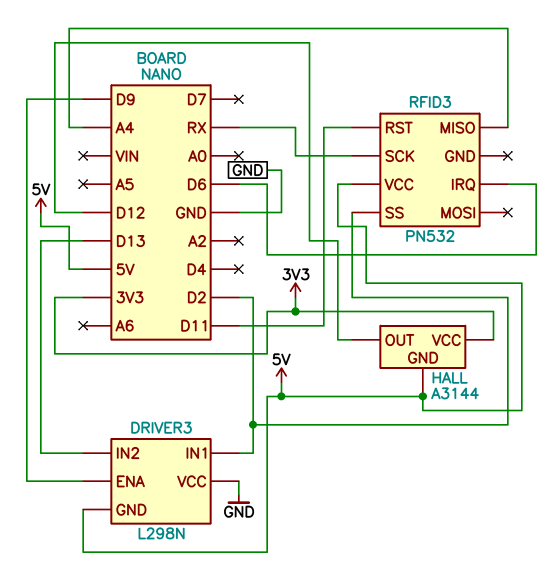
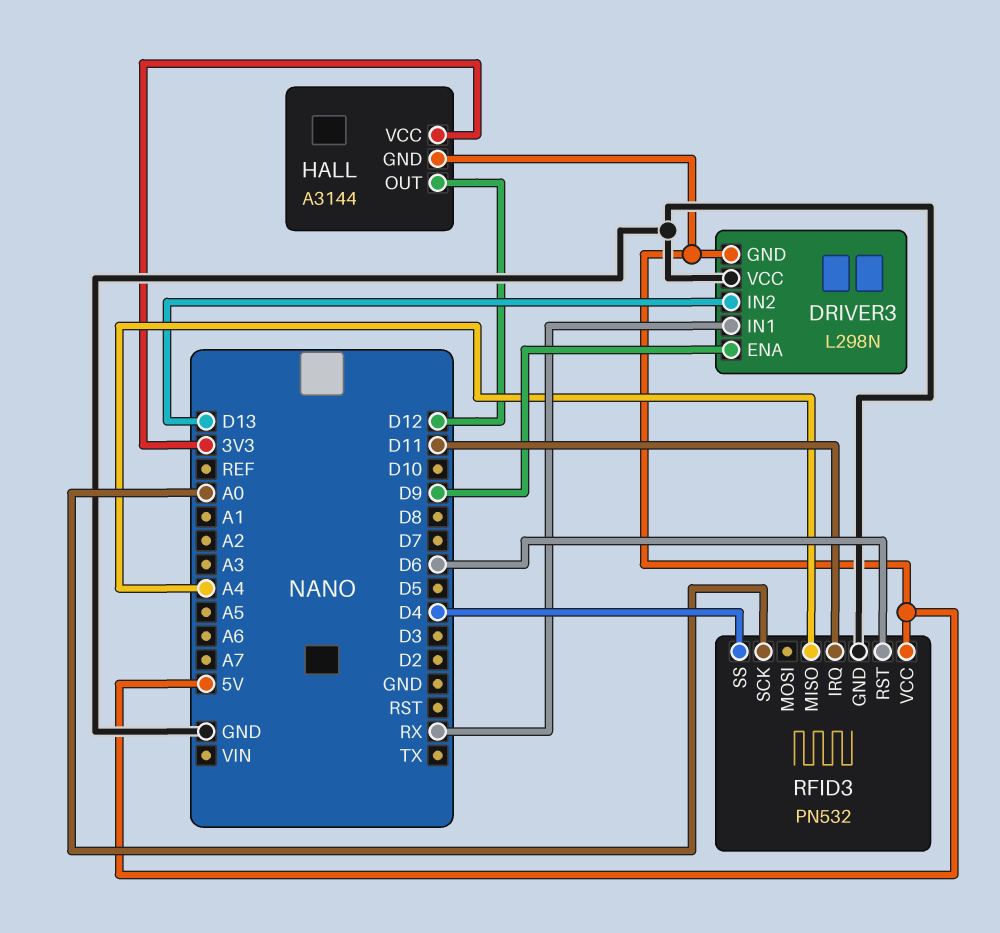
DRIVER3 pin IN1: D2 -> RX
RFID3 pin GND: none -> GND
RFID3 pin IRQ: D6 -> D11
RFID3 pin RST: D11 -> D6
RFID3 pin SCK: RX -> A0
RFID3 pin SS: D2 -> D4

